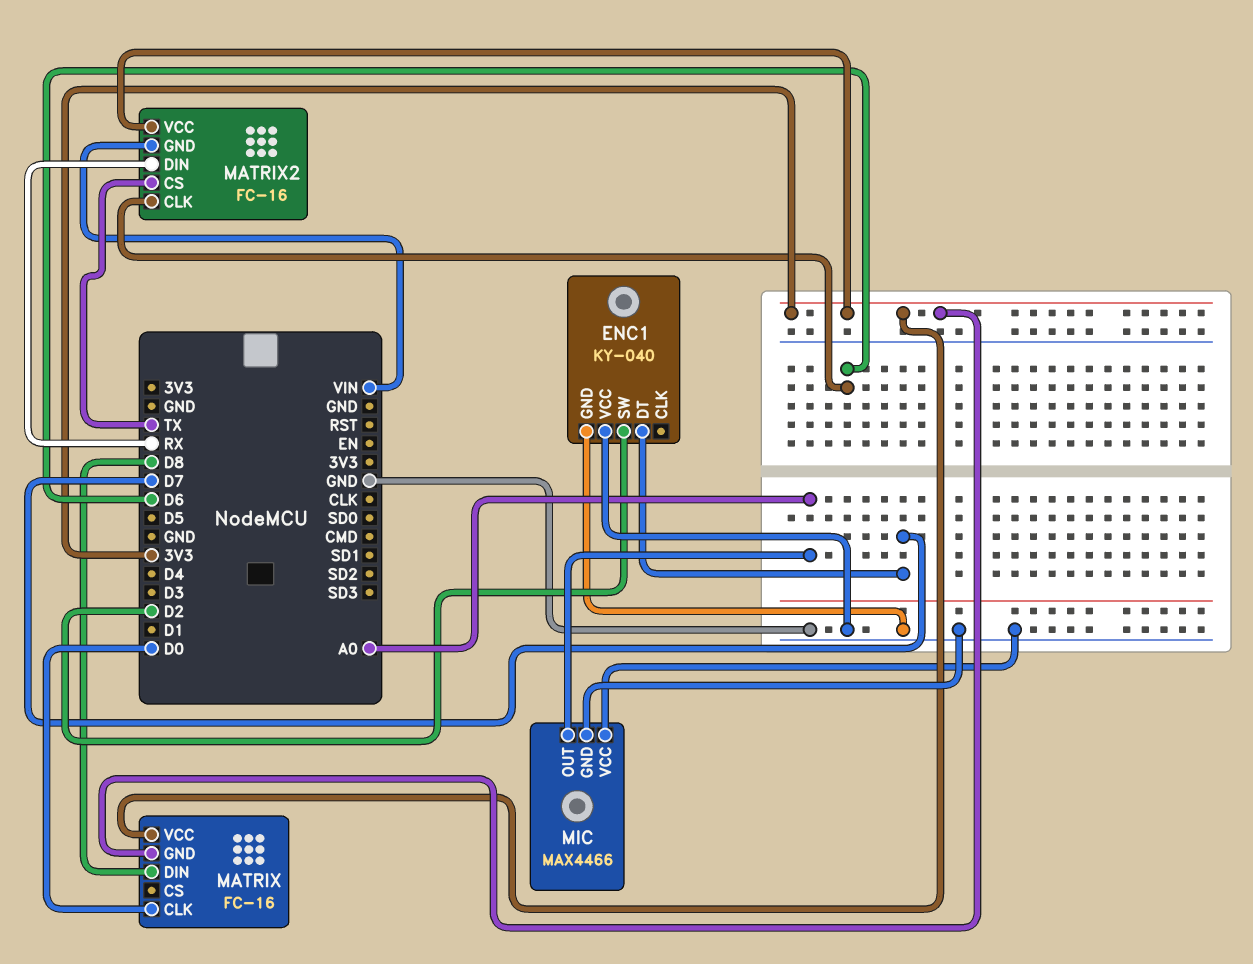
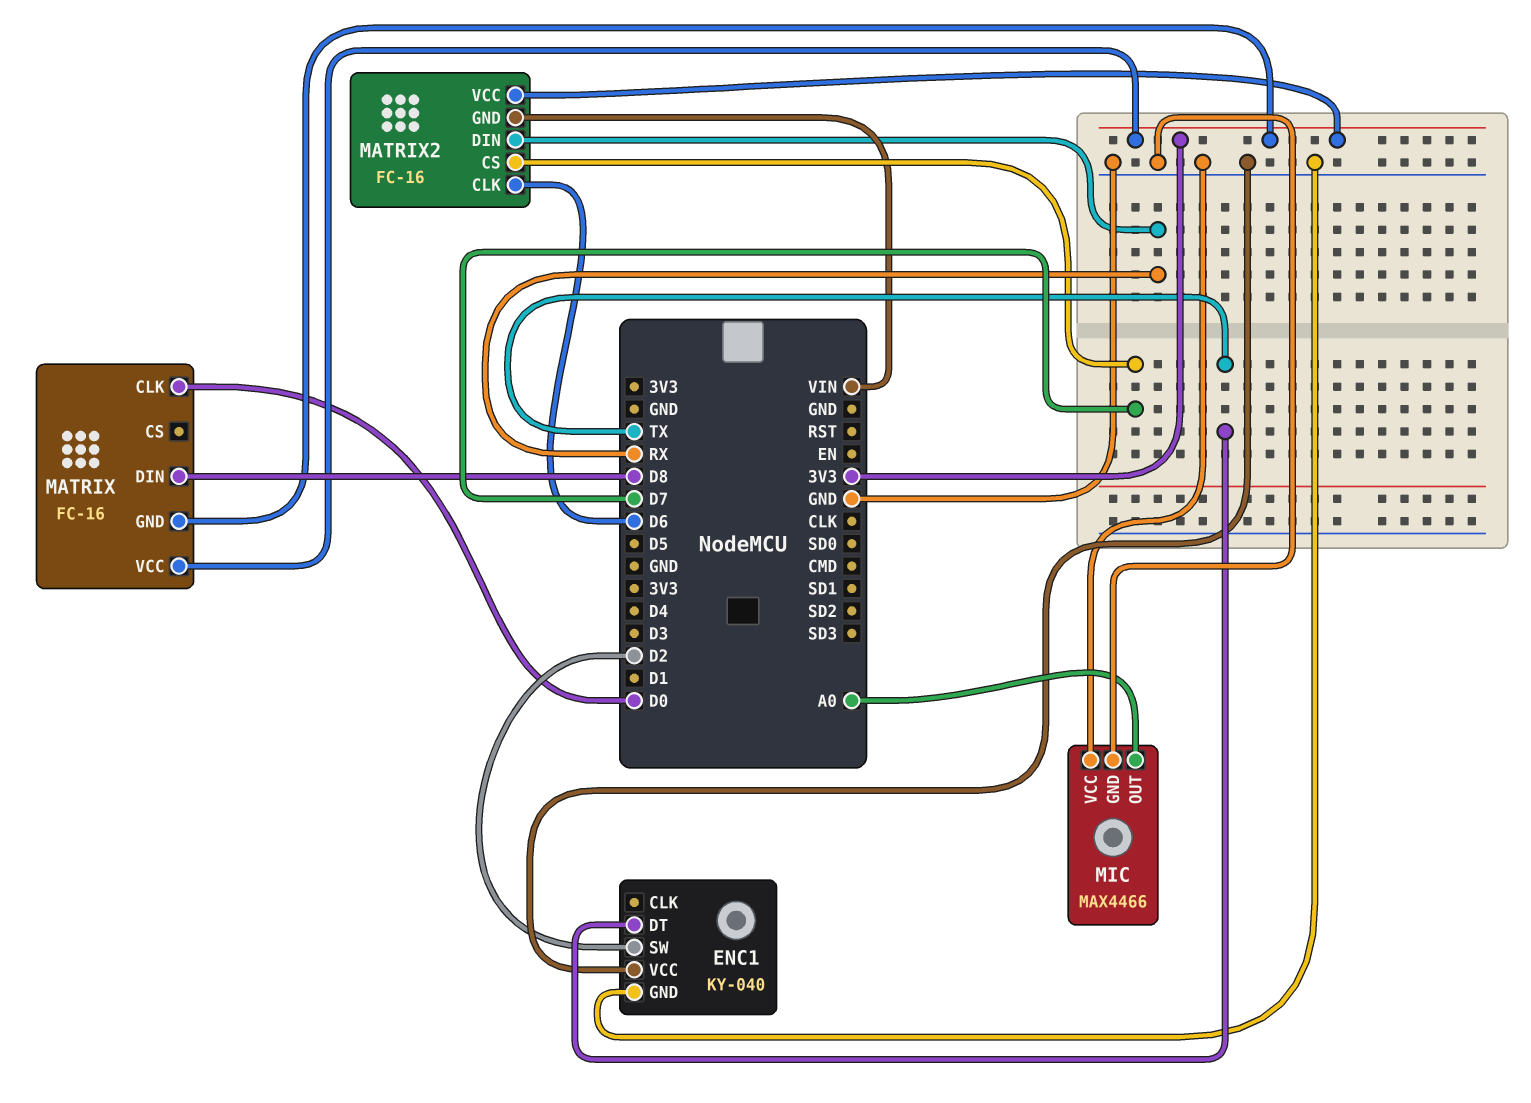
ENC1 pin DT: D7 -> TX
MATRIX2 pin CS: TX -> D7

